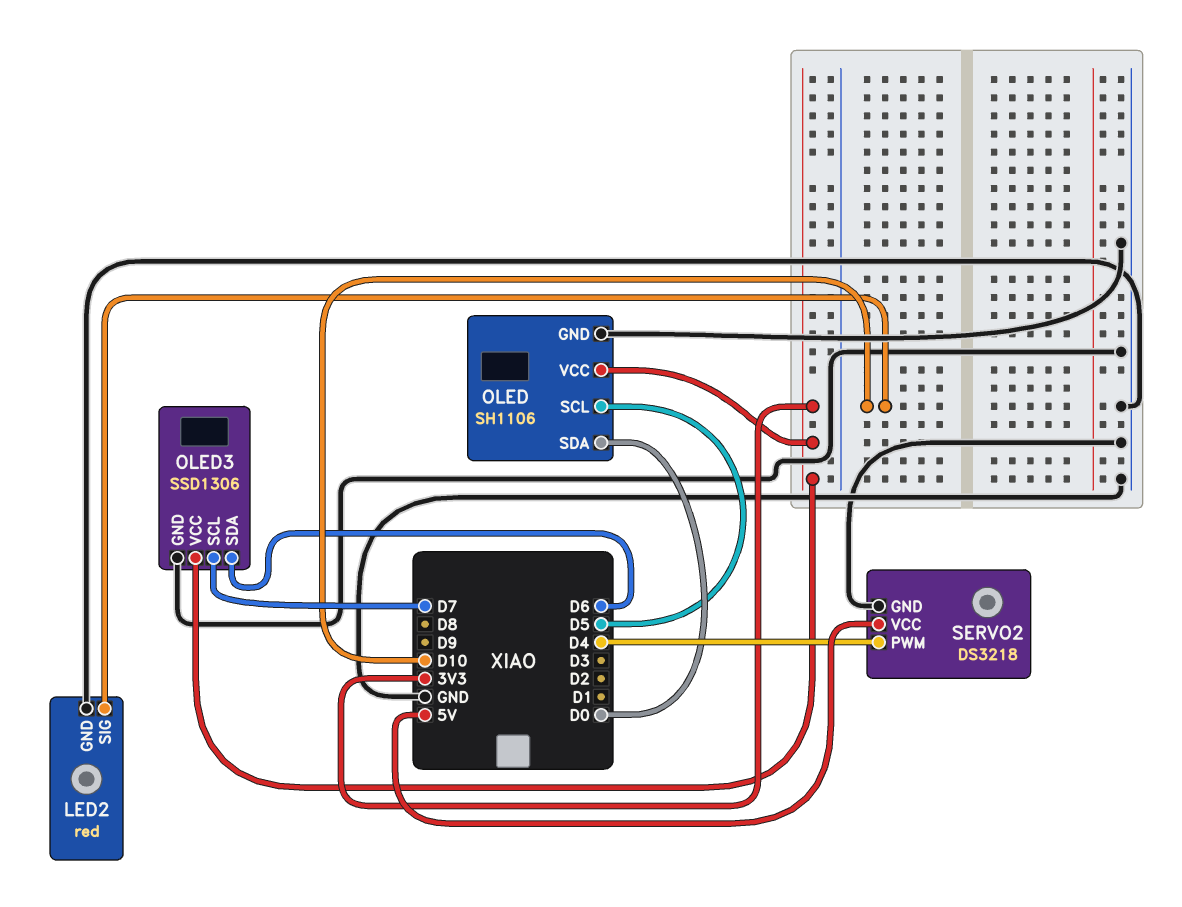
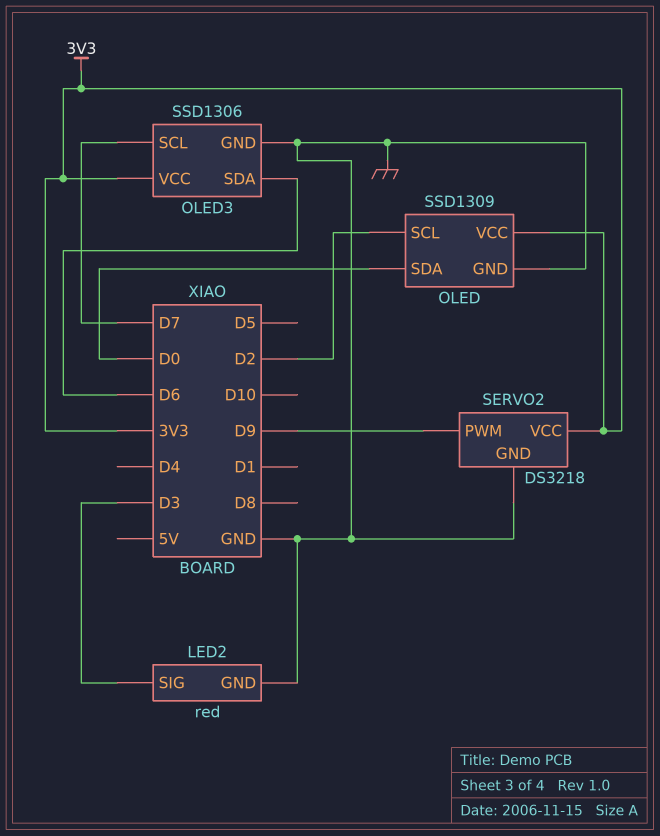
LED2 pin SIG: D10 -> D3
OLED: SH1106 -> SSD1309
OLED pin SCL: D5 -> D2
SERVO2 pin PWM: D4 -> D9
SERVO2 pin VCC: 5V -> 3V3

